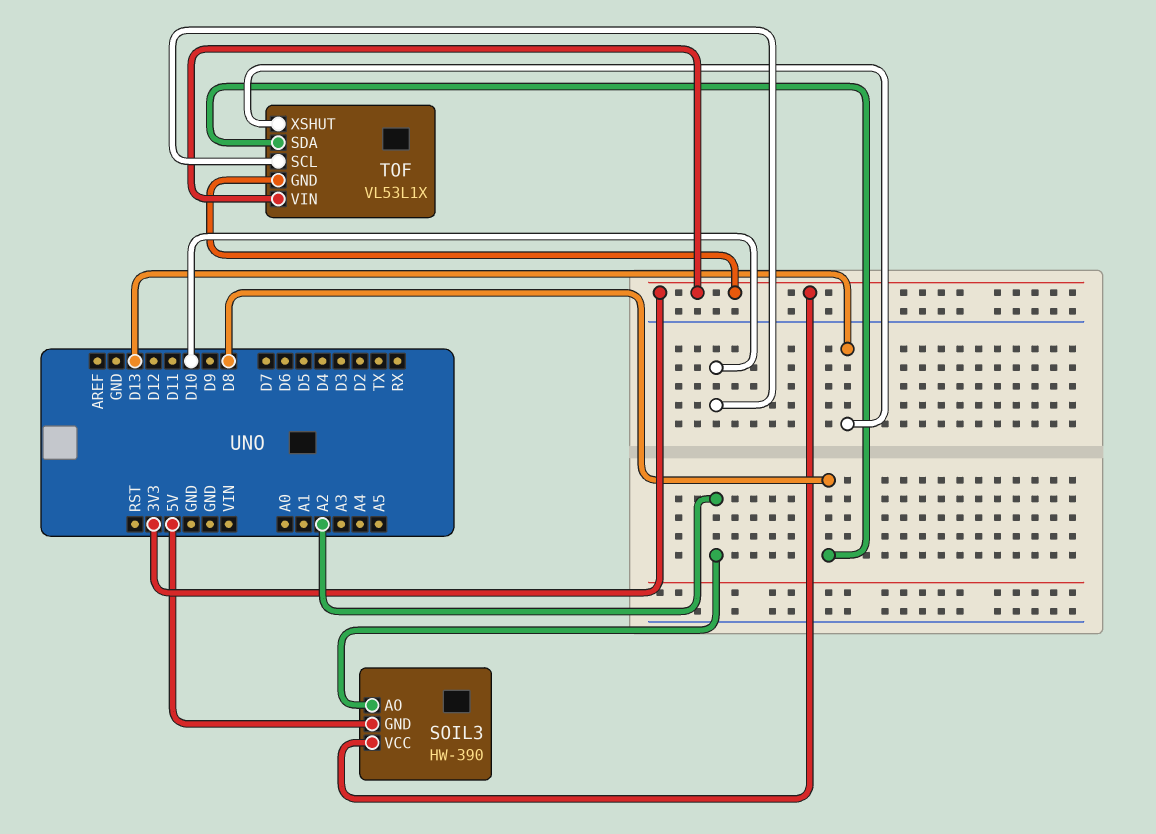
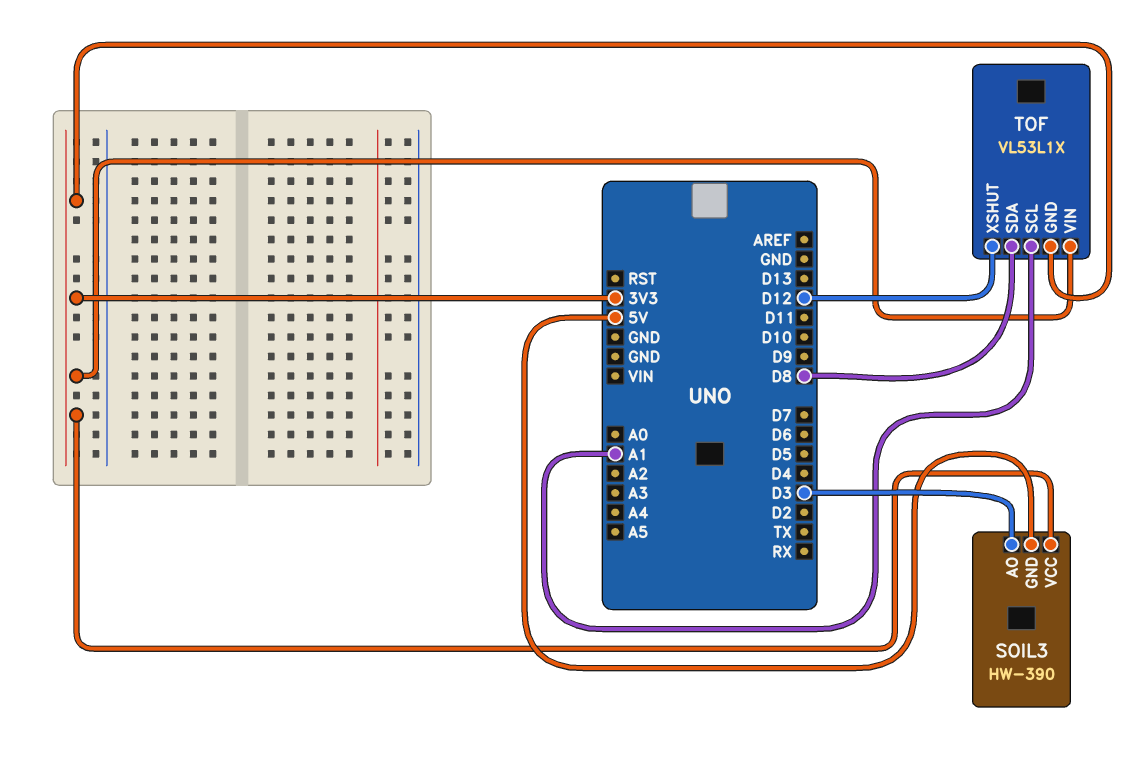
SOIL3 pin AO: A2 -> D3
TOF pin SCL: D10 -> A1
TOF pin XSHUT: D13 -> D12

